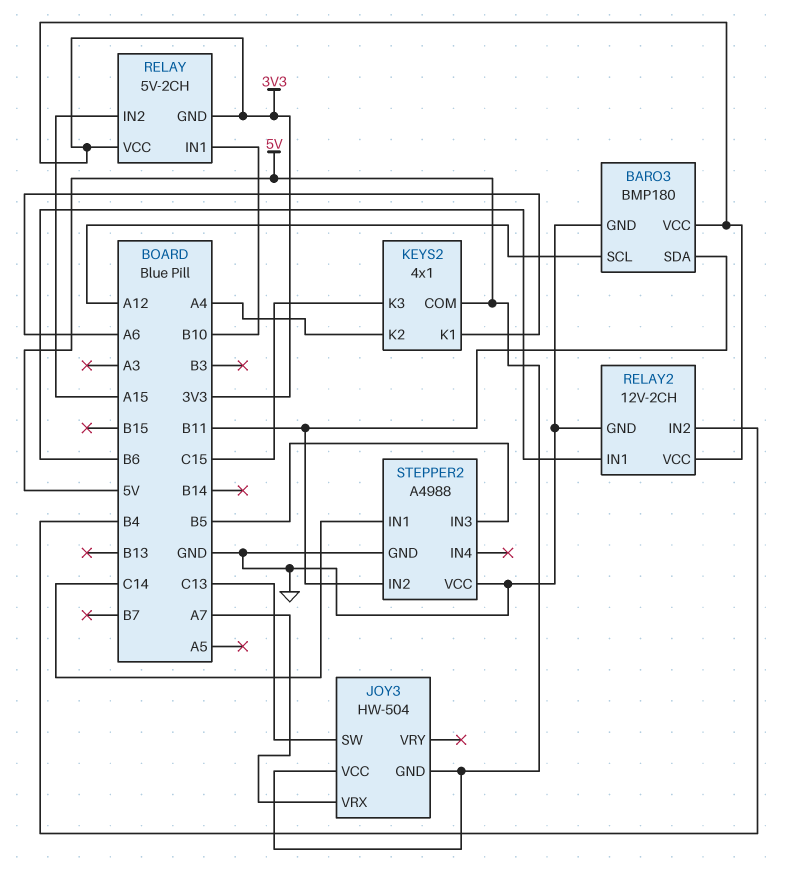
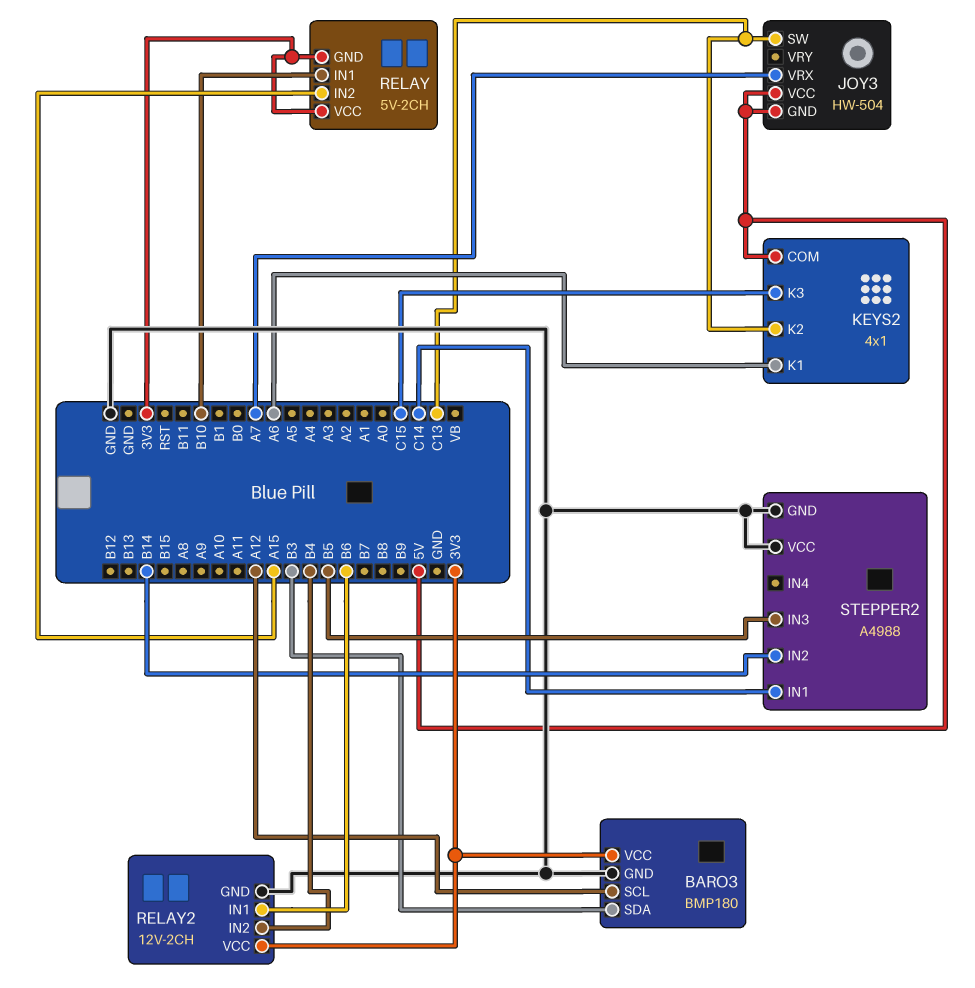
BARO3 pin SDA: B11 -> B3
KEYS2 pin K2: A4 -> C13
STEPPER2 pin IN2: B11 -> B14

